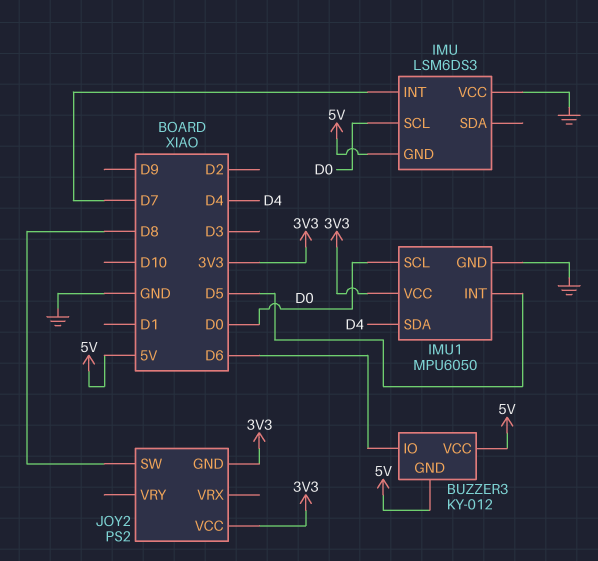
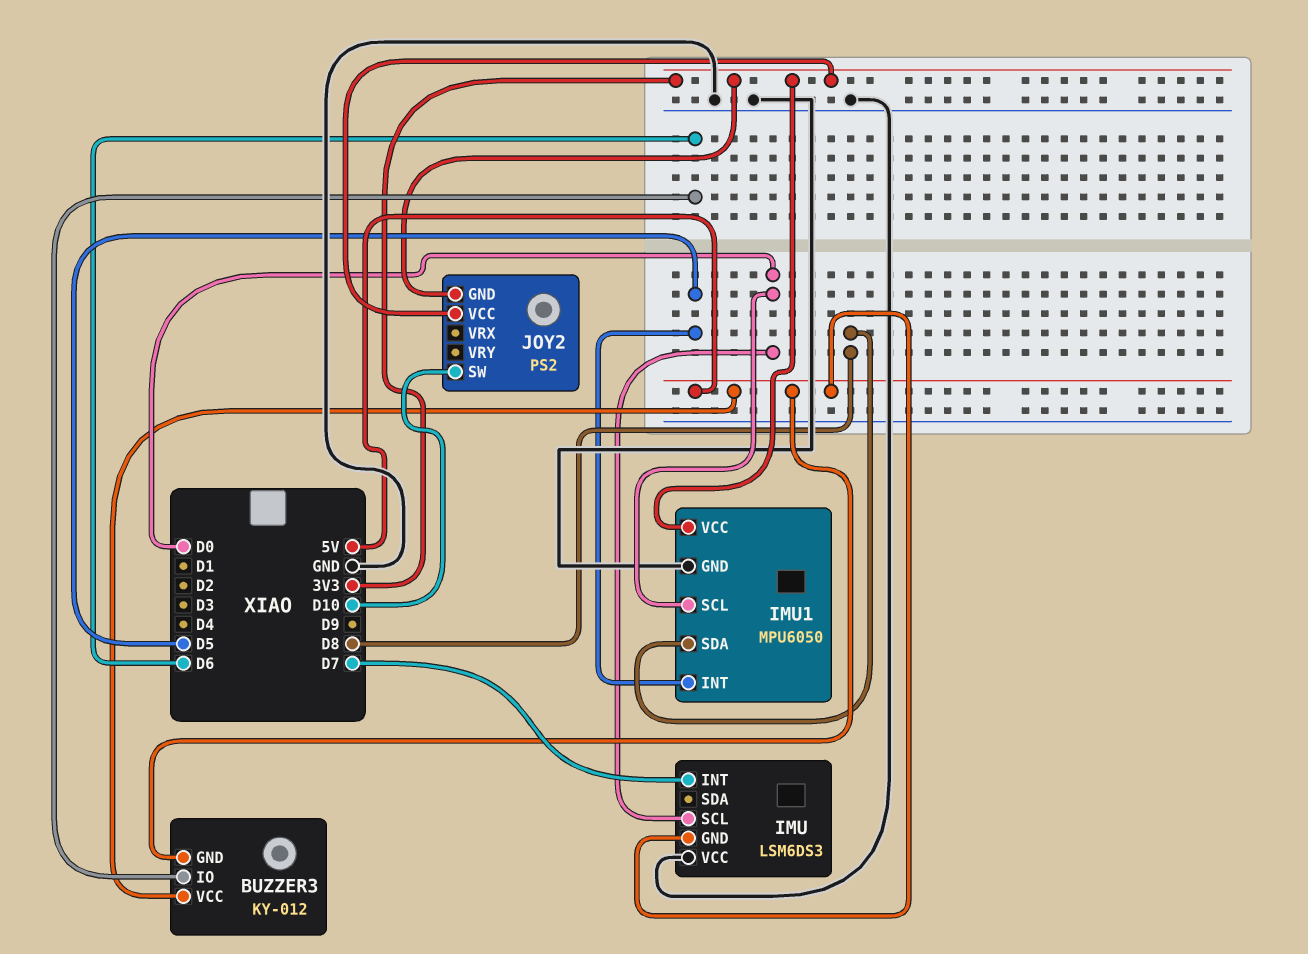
IMU1 pin SDA: D4 -> D8
JOY2 pin SW: D8 -> D10

